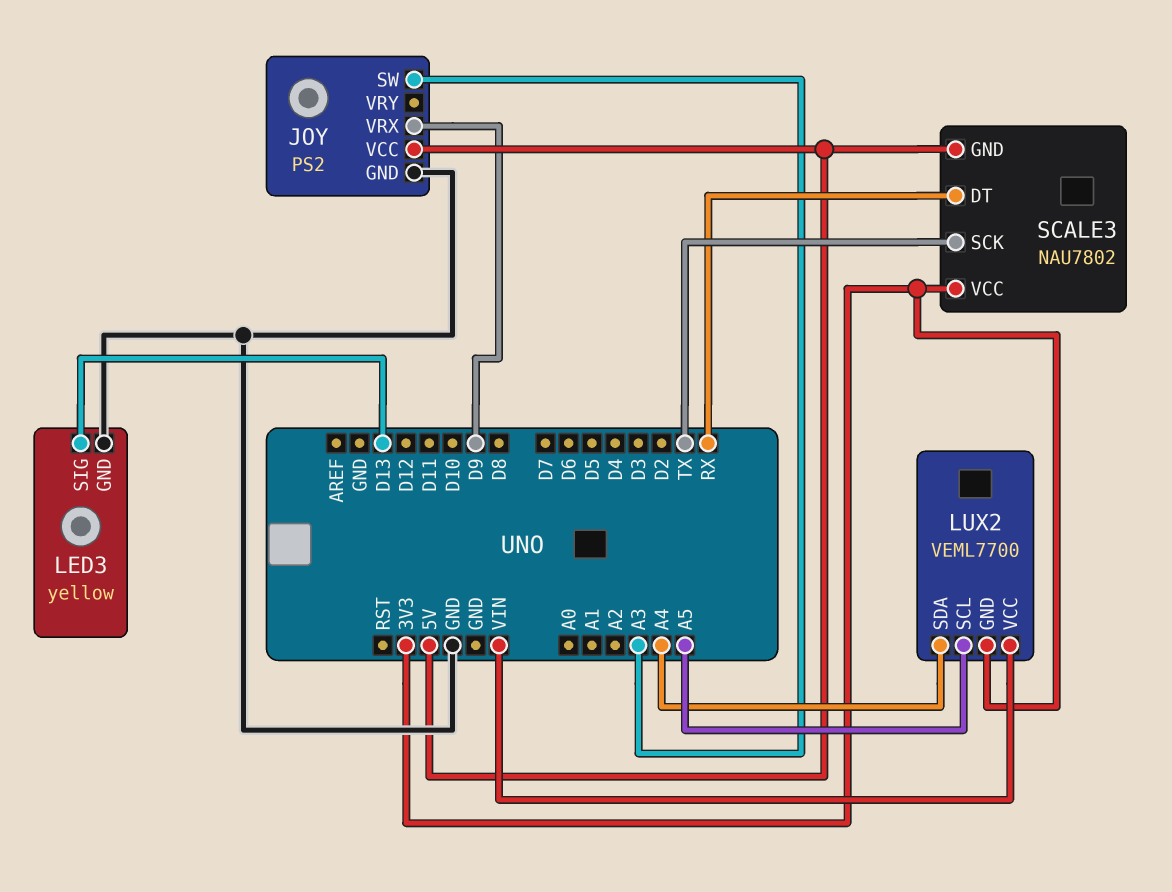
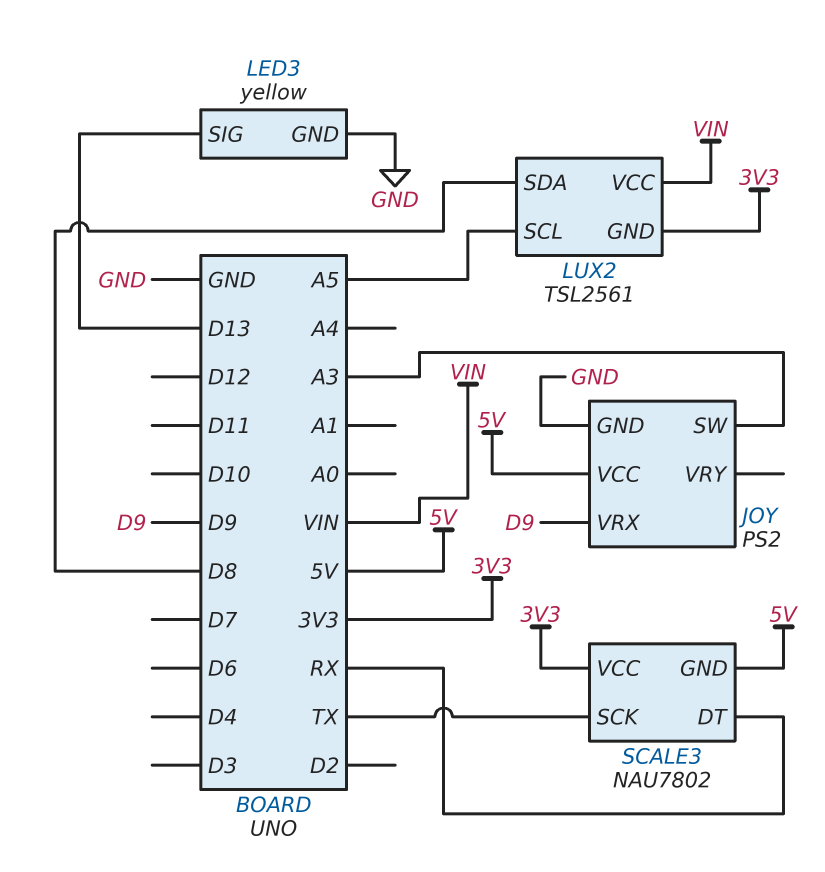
LUX2: VEML7700 -> TSL2561
LUX2 pin SDA: A4 -> D8

